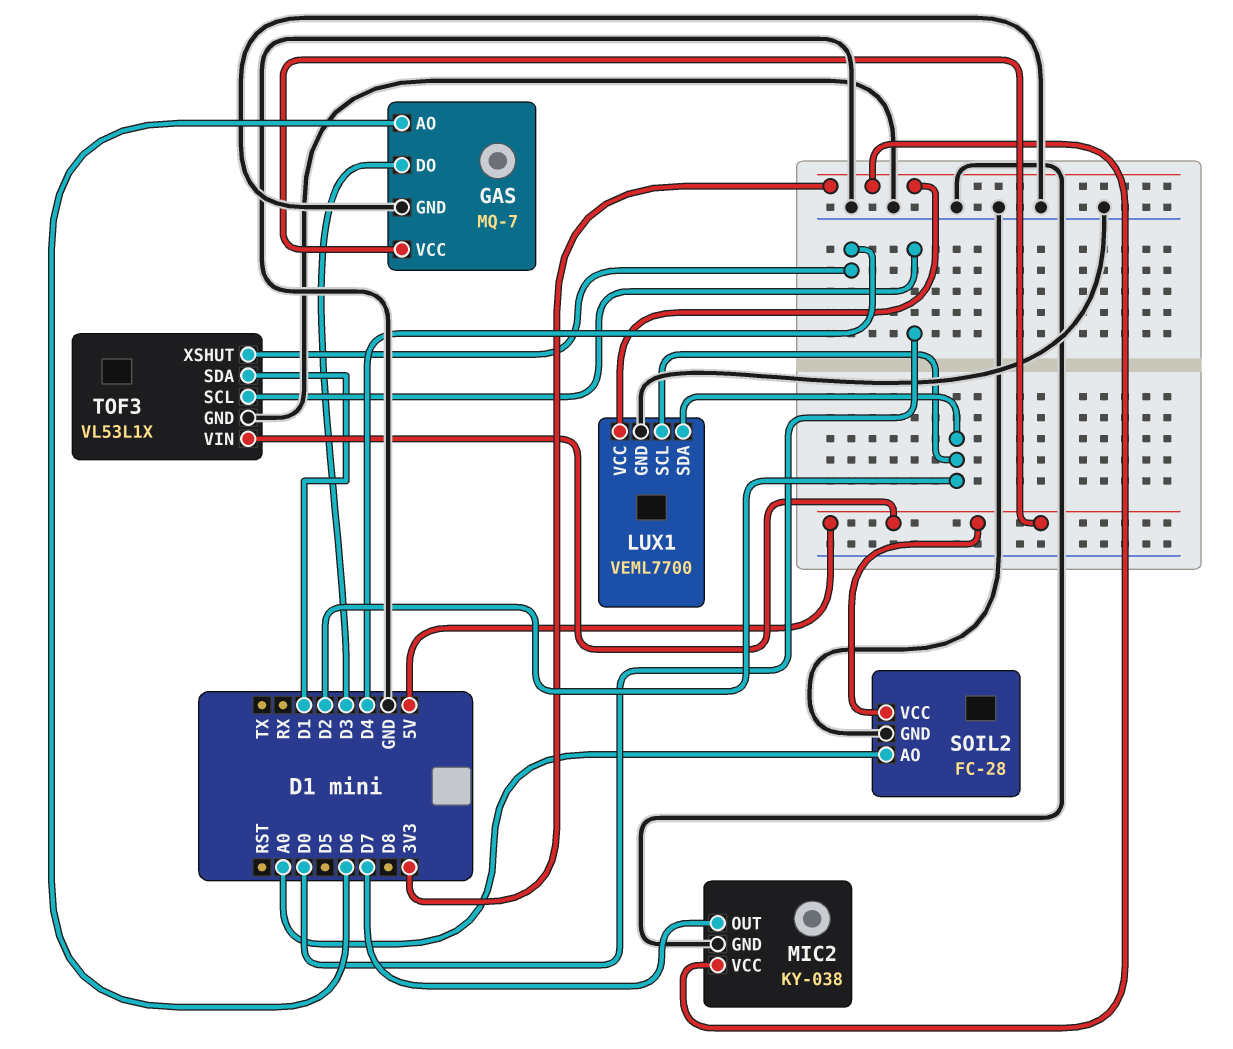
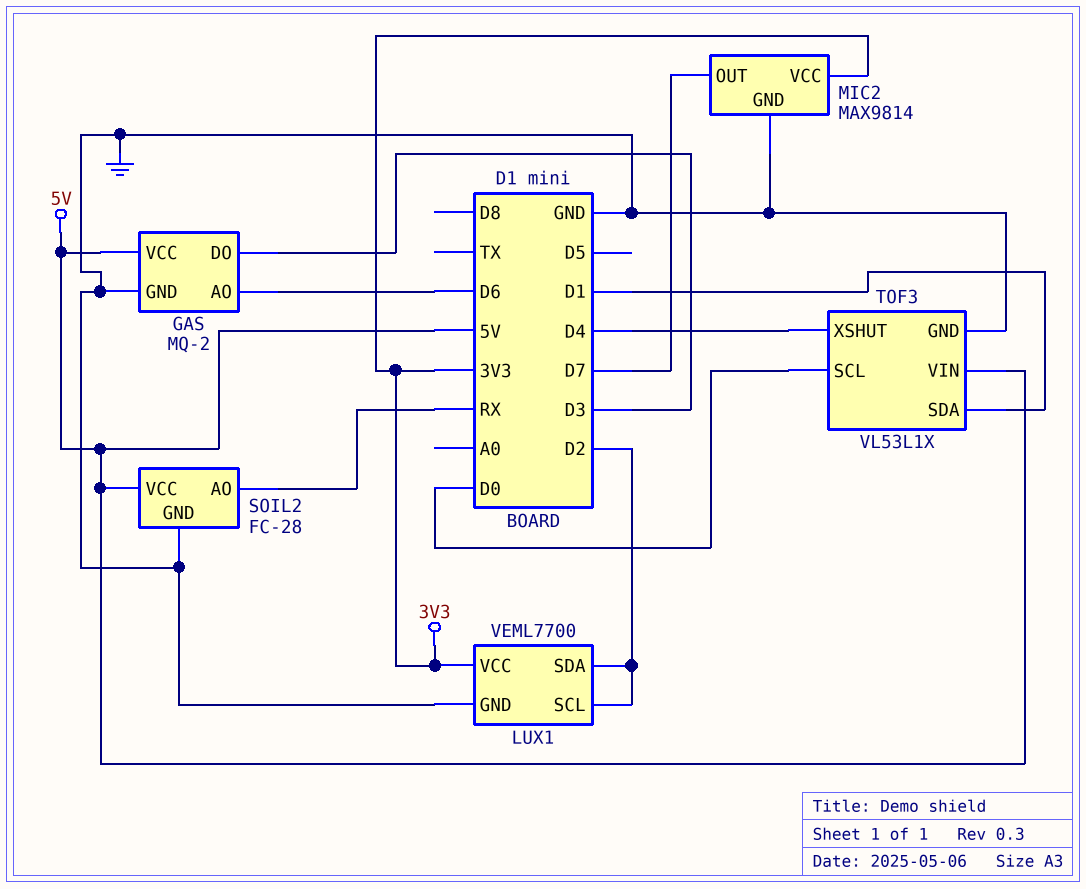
GAS: MQ-7 -> MQ-2
MIC2: KY-038 -> MAX9814
SOIL2 pin AO: A0 -> RX

